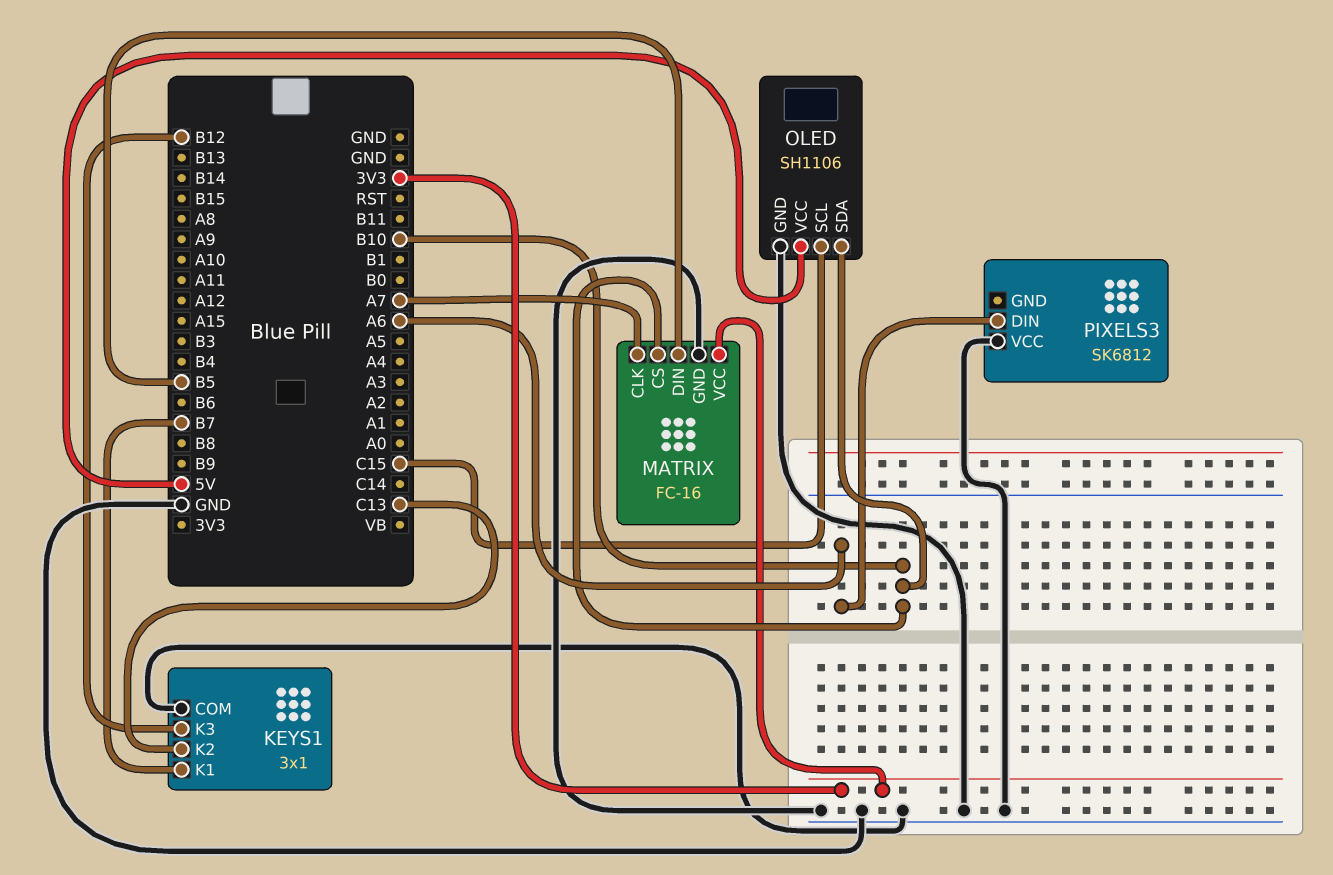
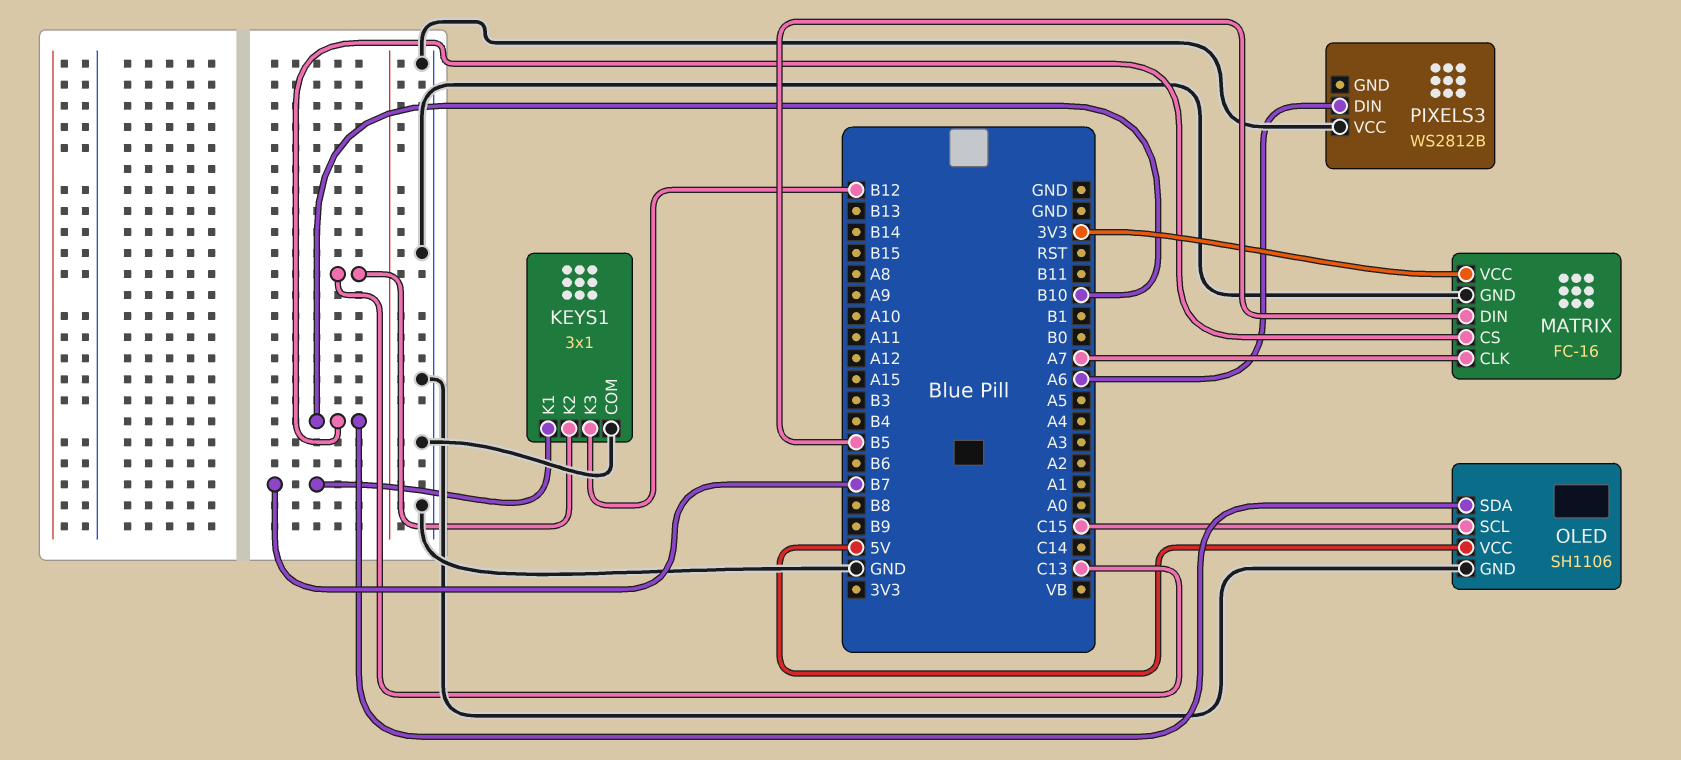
PIXELS3: SK6812 -> WS2812B

